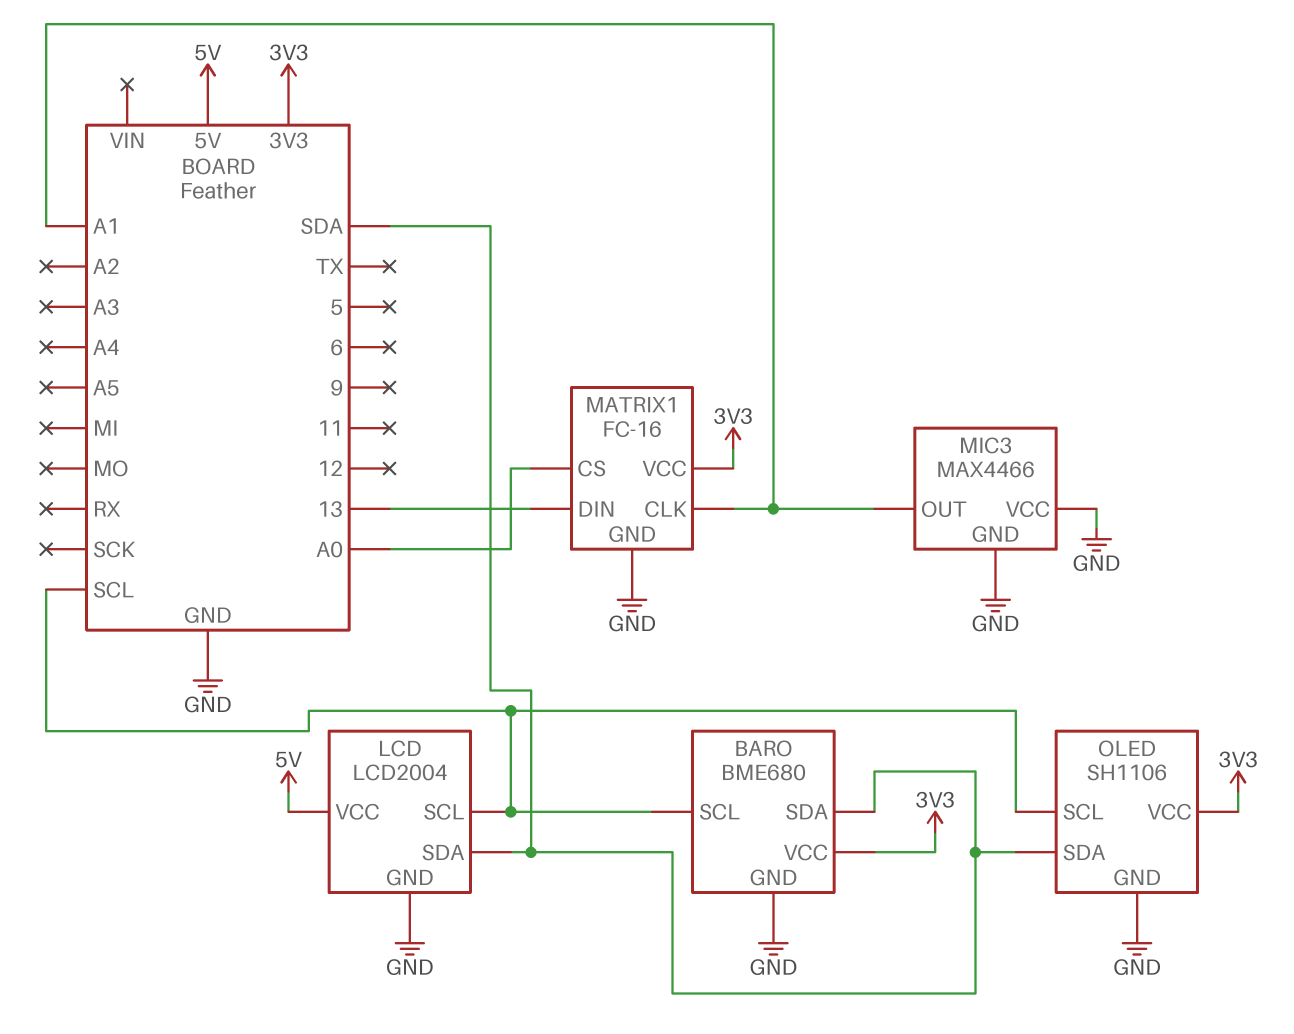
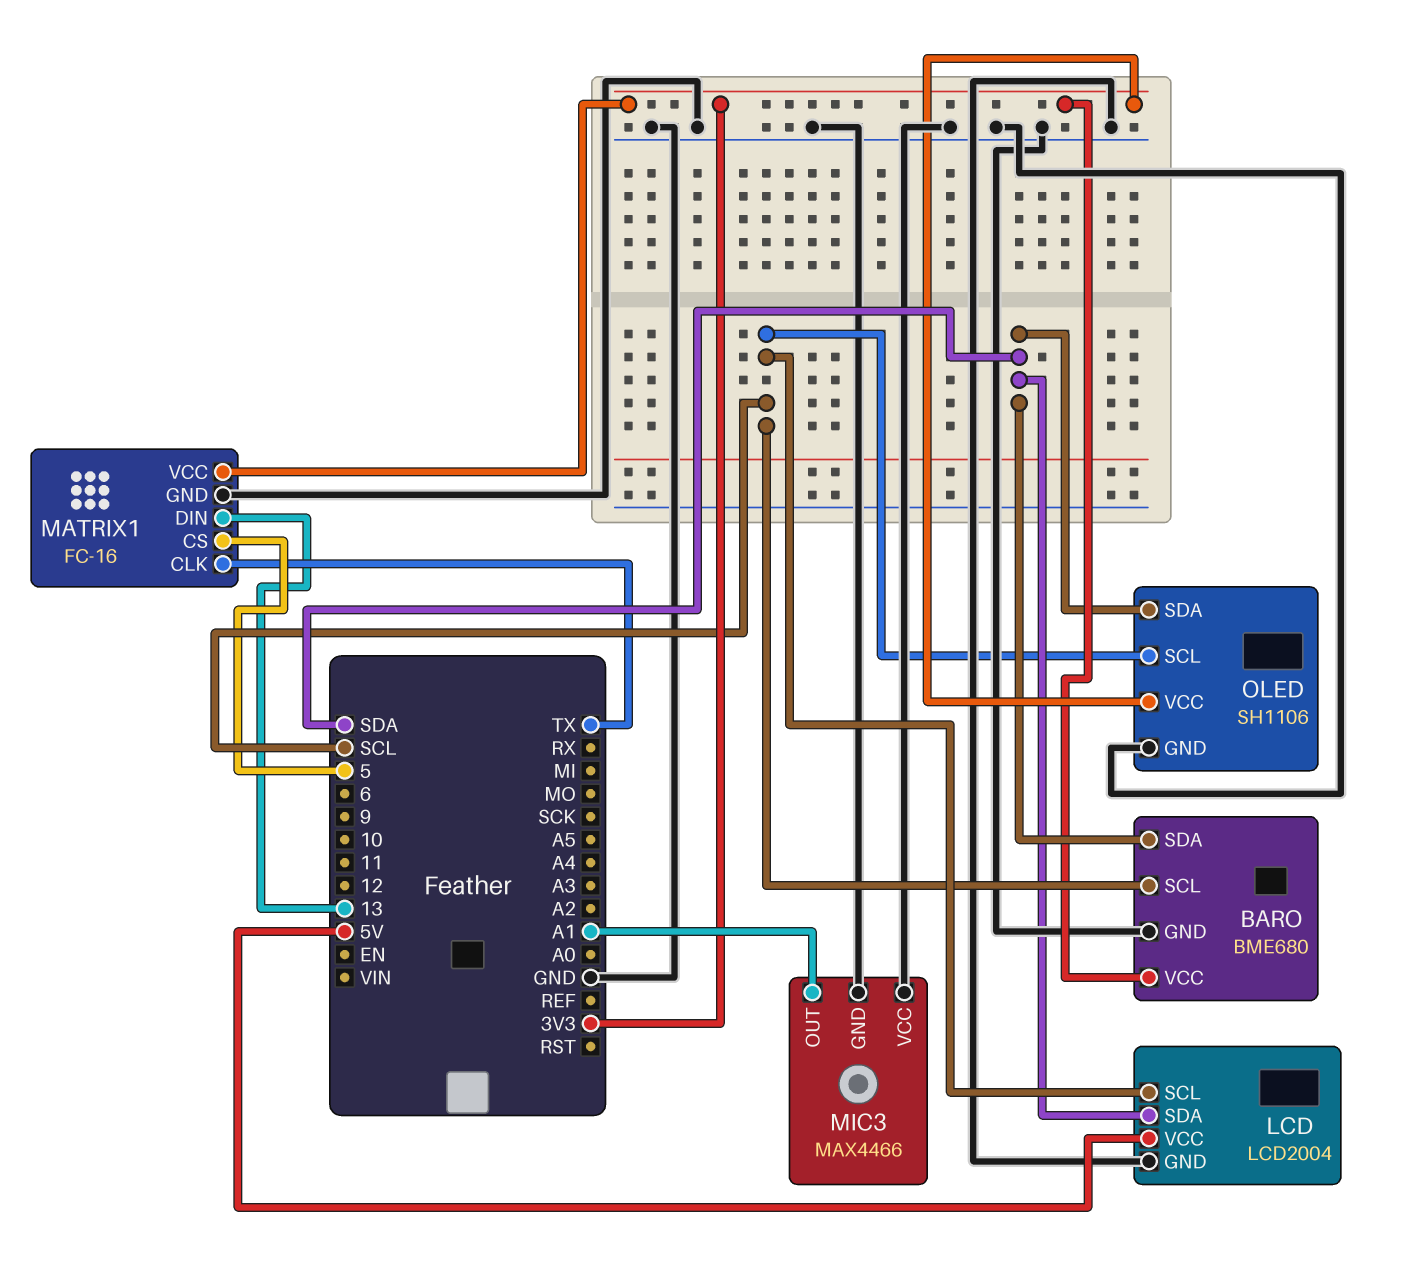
MATRIX1 pin CLK: A1 -> TX
MATRIX1 pin CS: A0 -> 5

